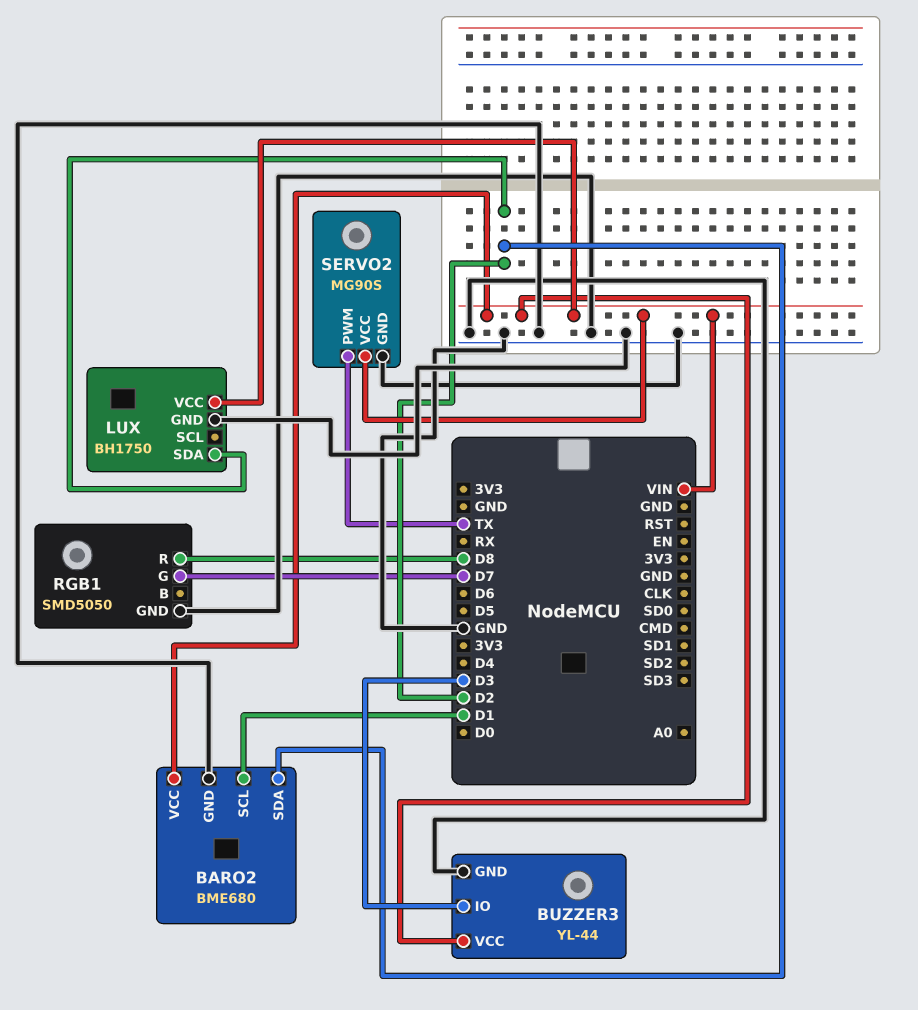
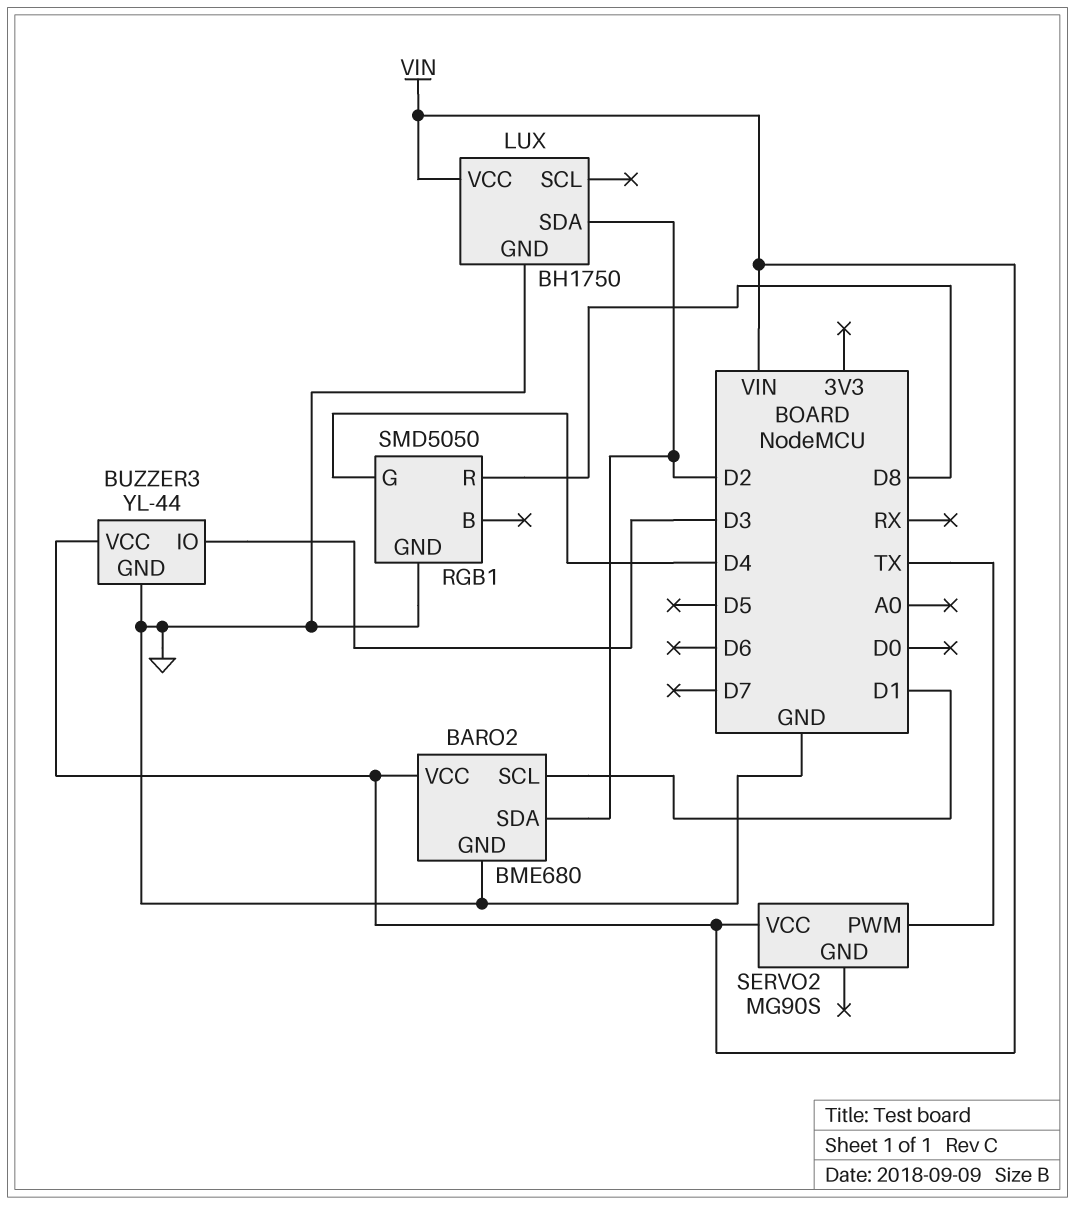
RGB1 pin G: D7 -> D4
SERVO2 pin GND: GND -> none

